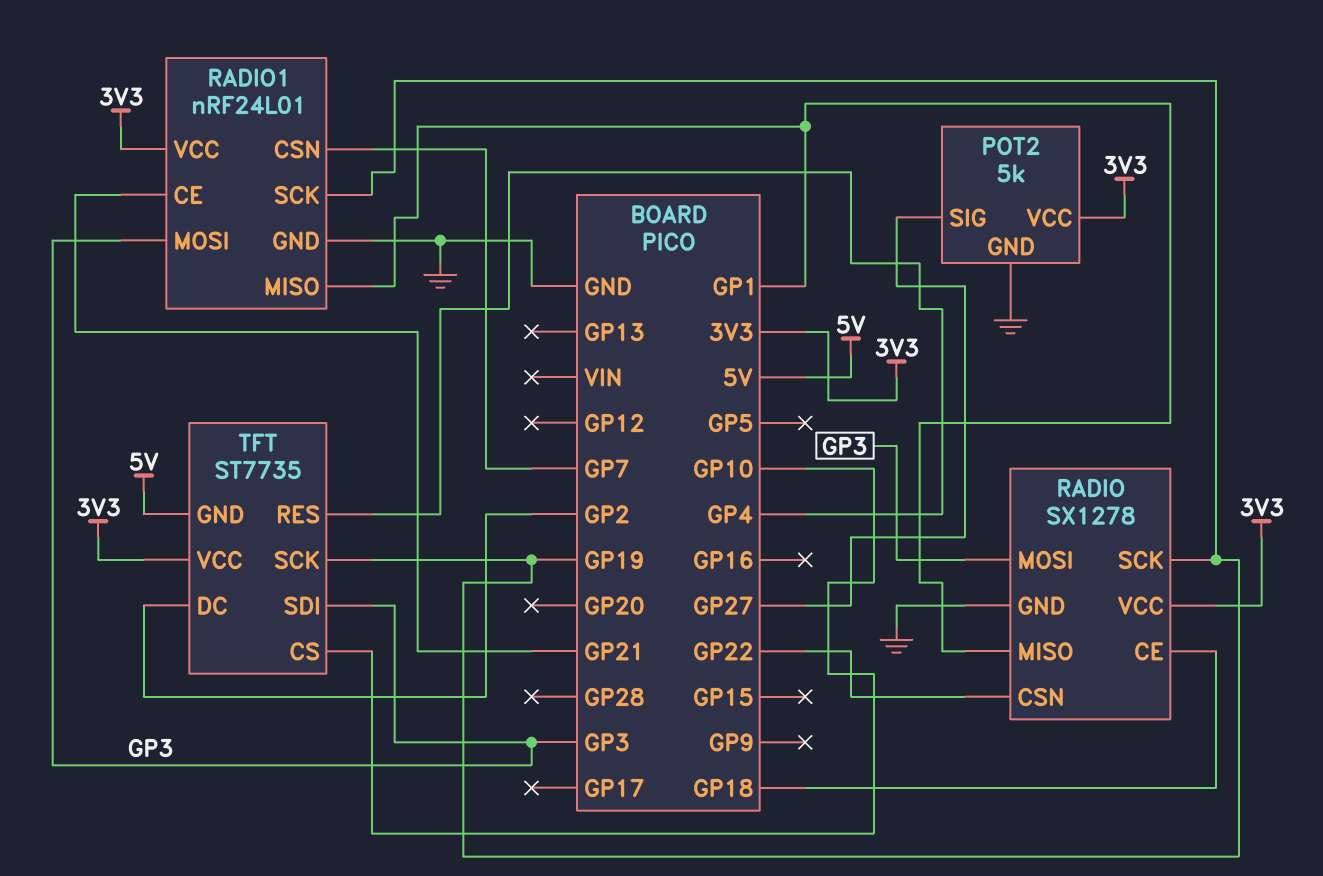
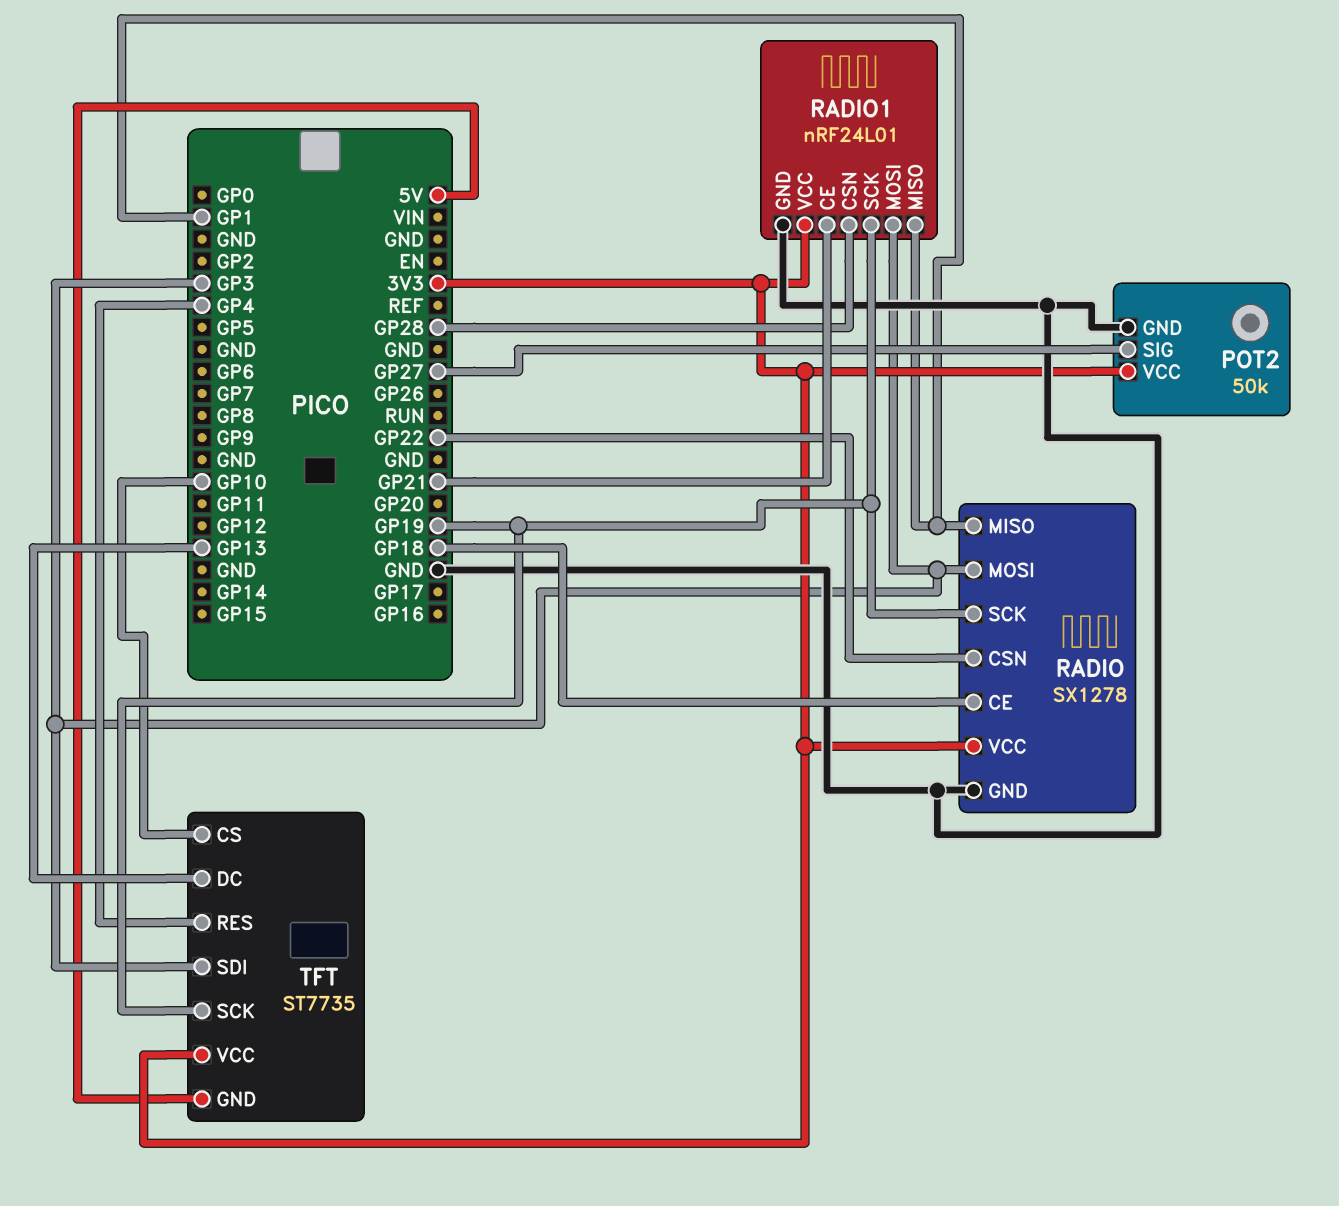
POT2: 5k -> 50k
RADIO1 pin CSN: GP7 -> GP28
TFT pin DC: GP2 -> GP13

